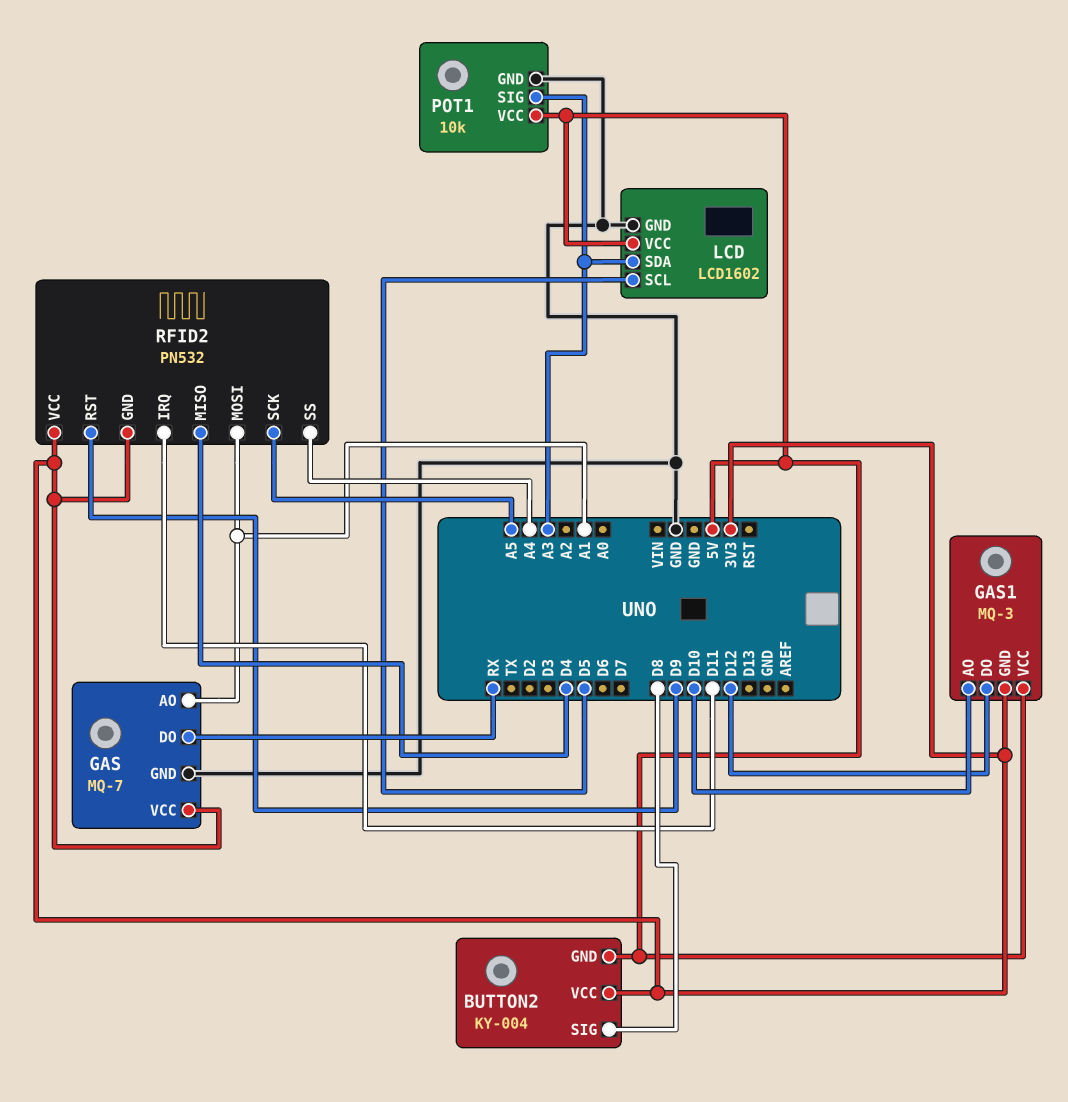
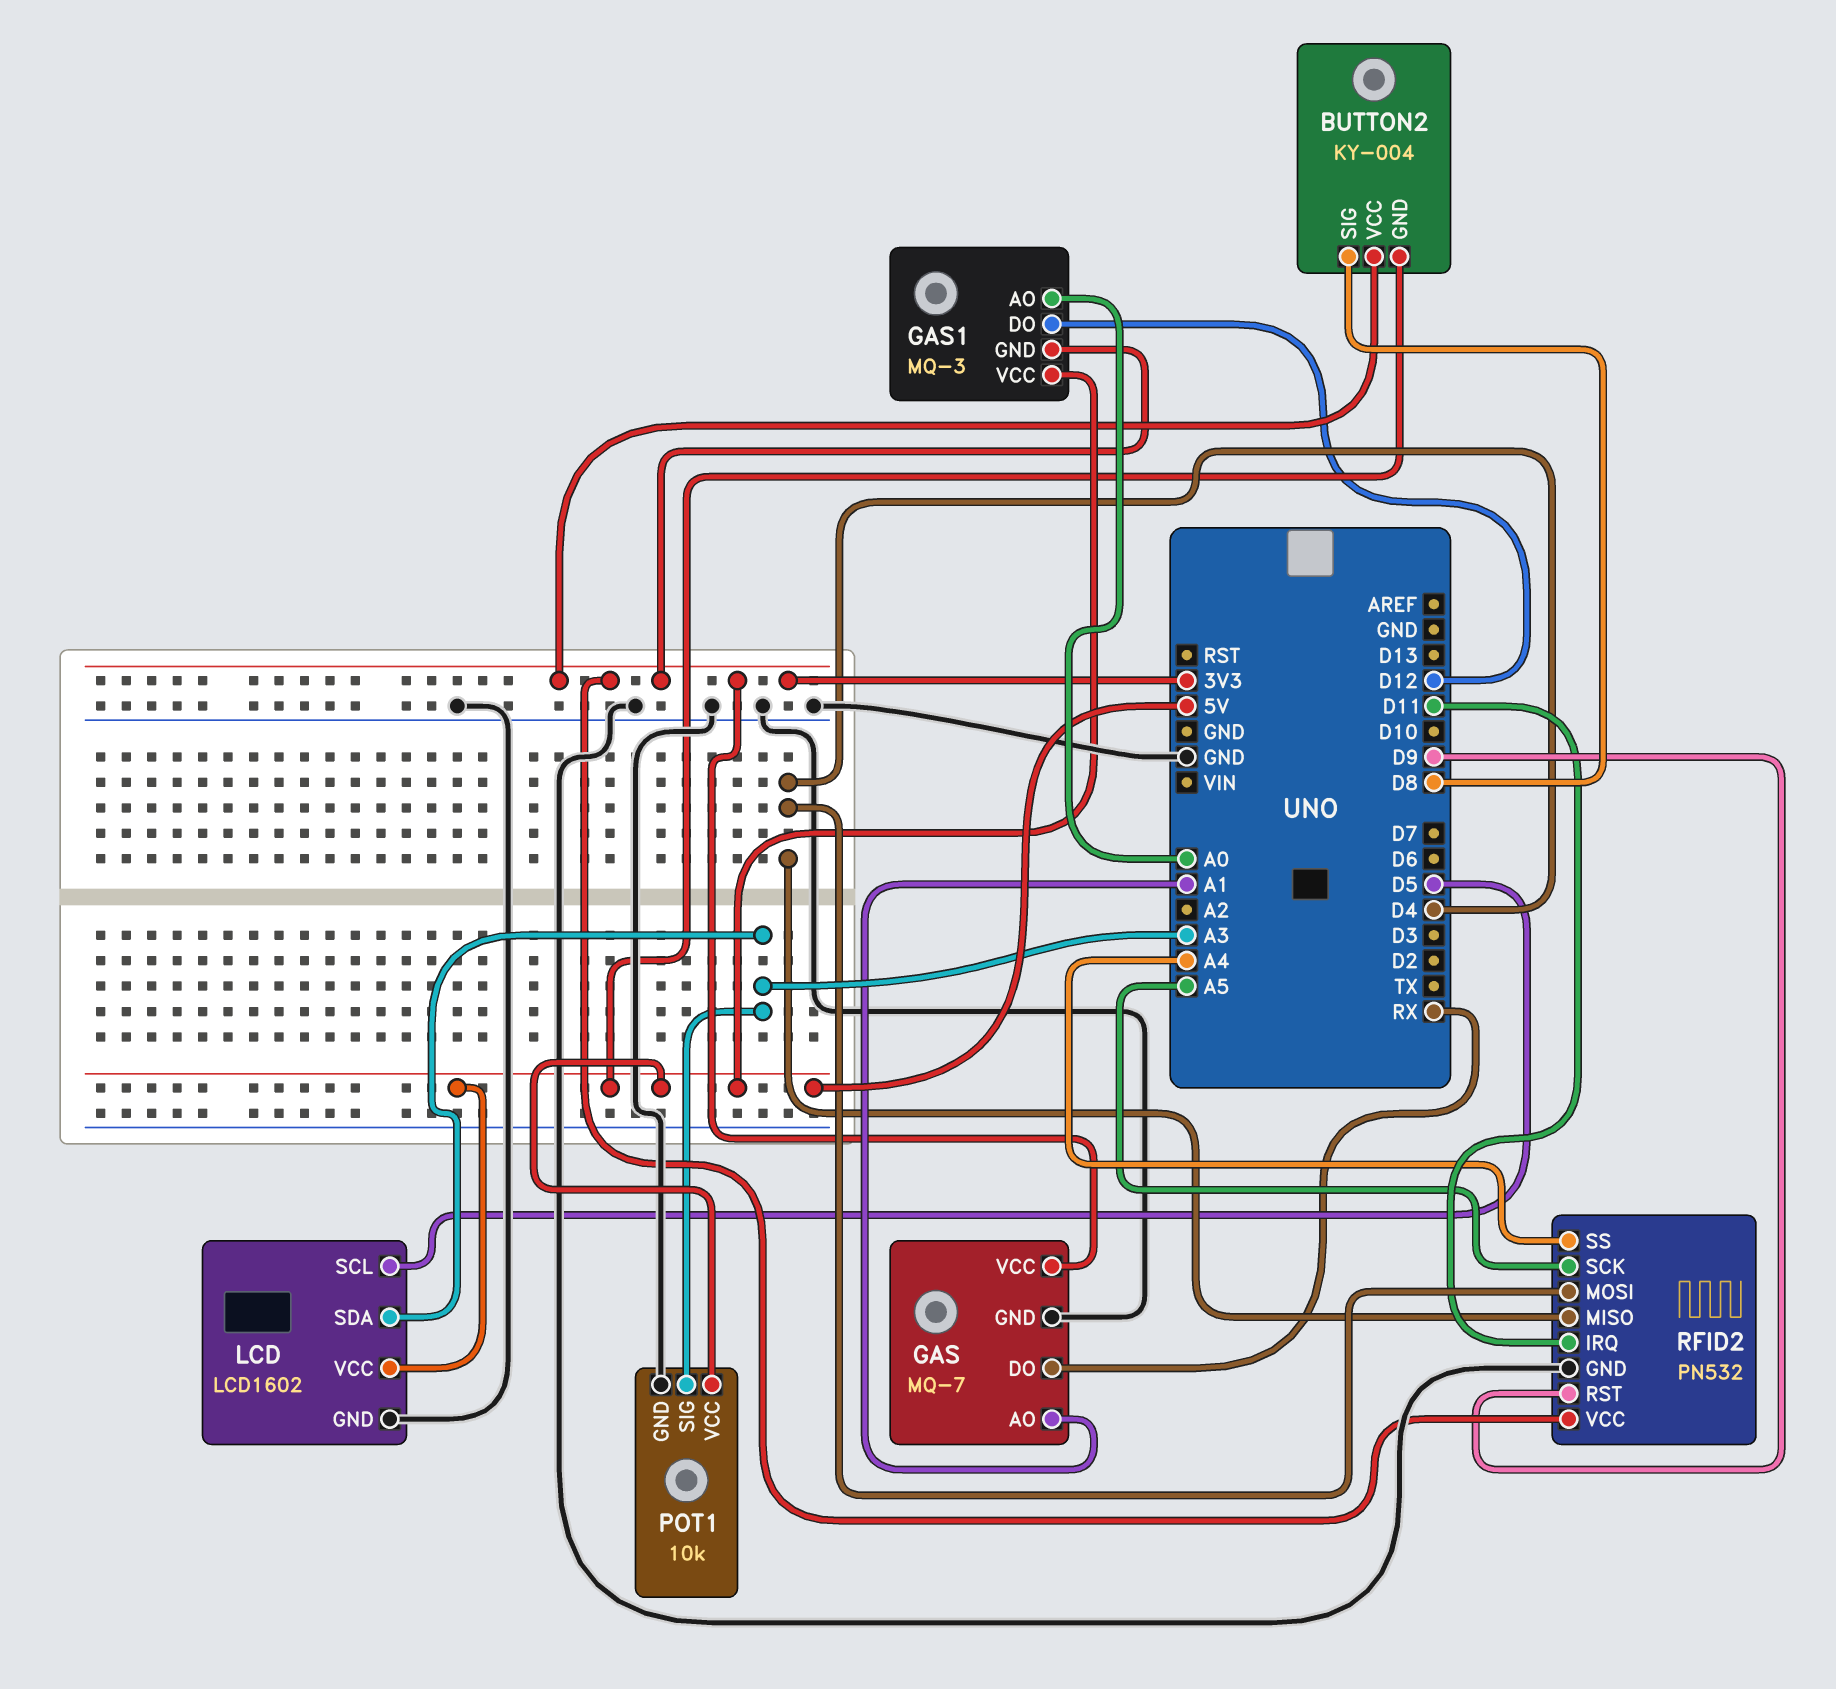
GAS1 pin AO: D10 -> A0
RFID2 pin GND: 3V3 -> GND
RFID2 pin MOSI: A1 -> D4

